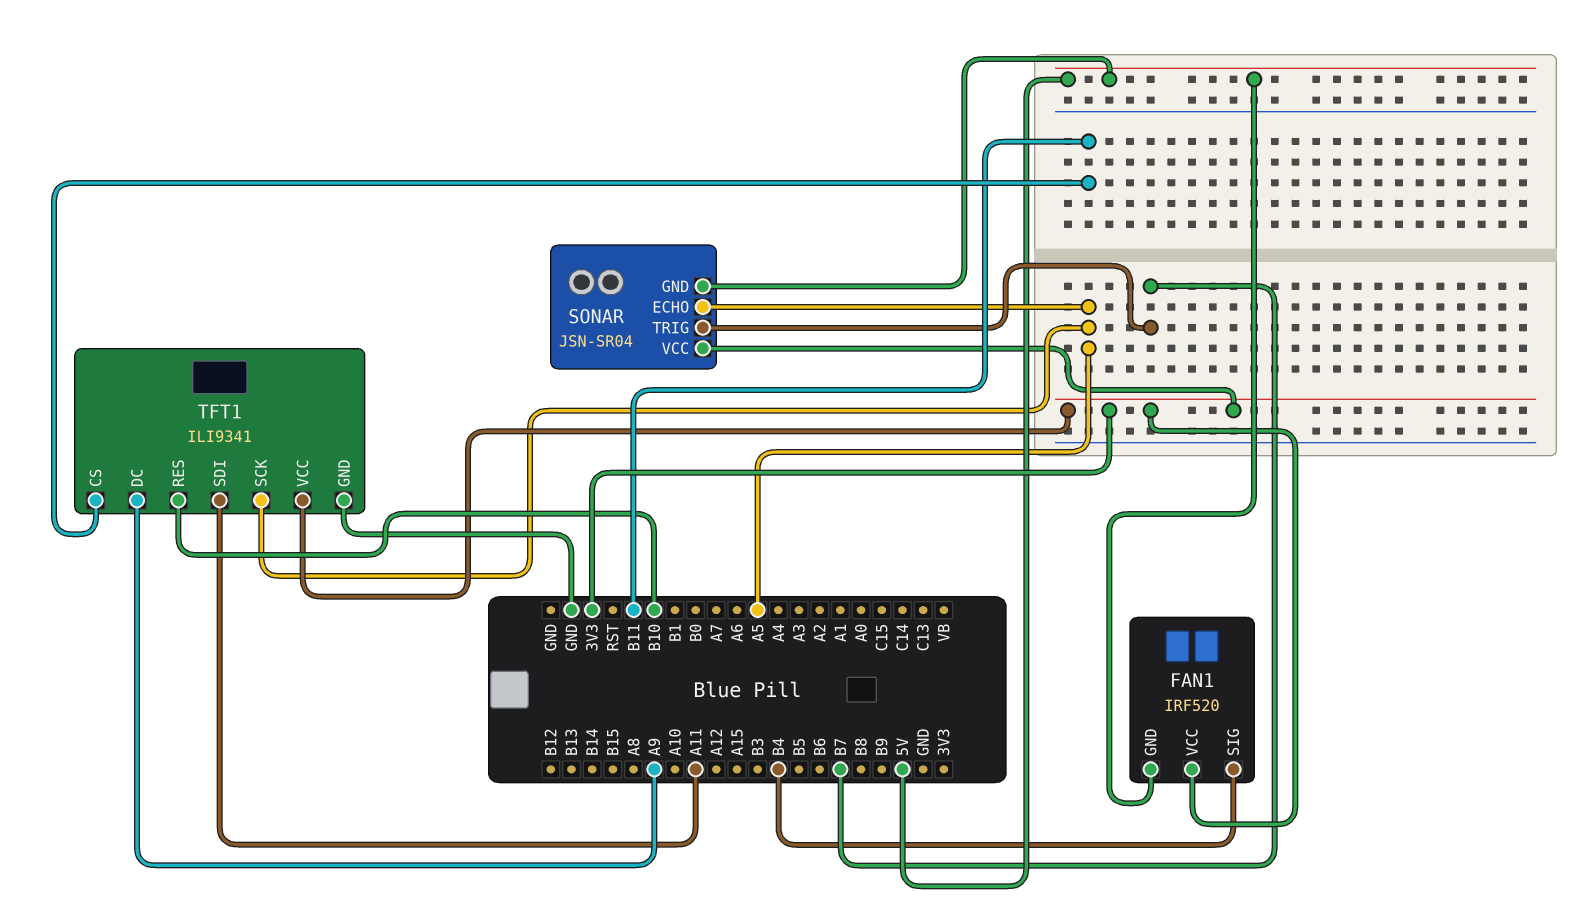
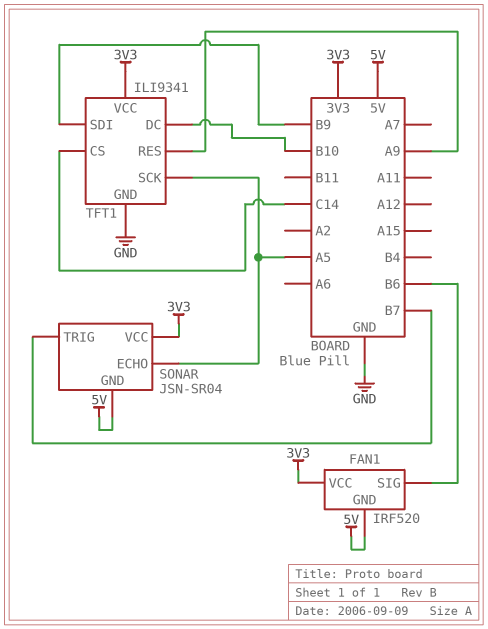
FAN1 pin SIG: B4 -> B6
TFT1 pin CS: B11 -> C14
TFT1 pin DC: A9 -> B10
TFT1 pin RES: B10 -> A9
TFT1 pin SDI: A11 -> B9

